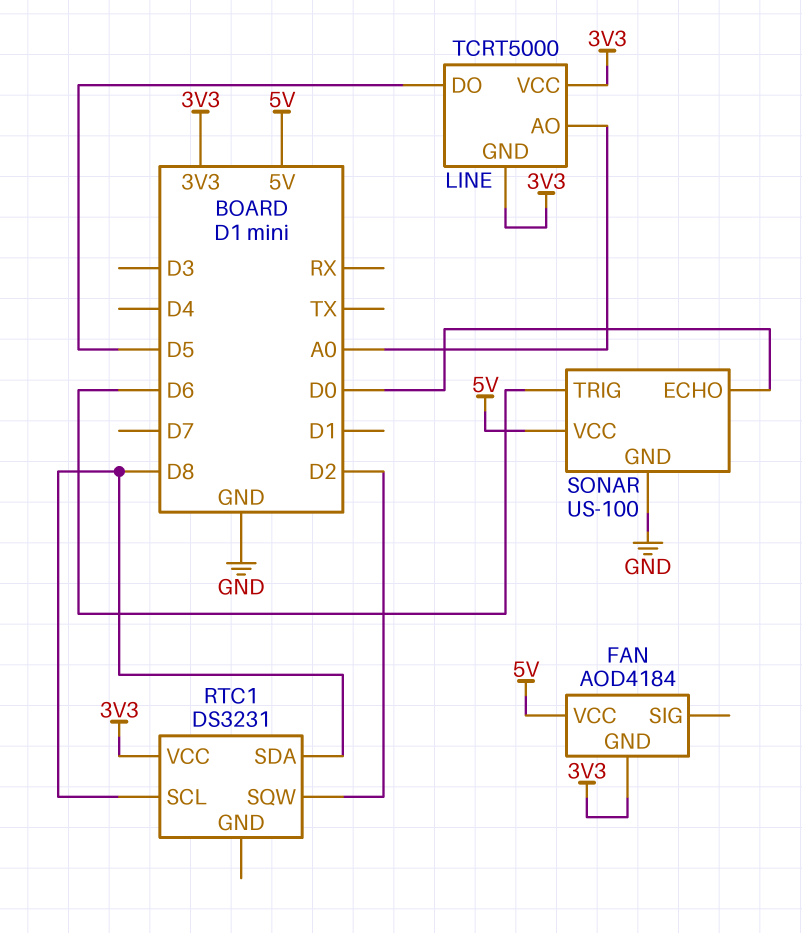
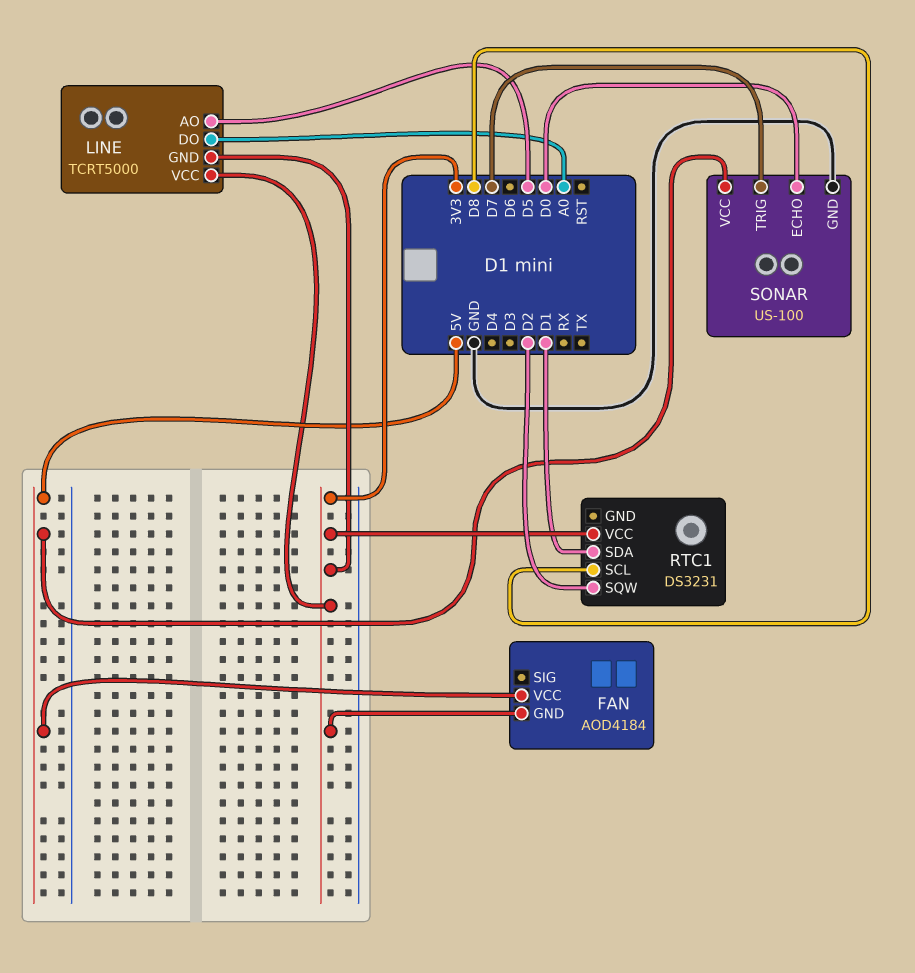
LINE pin AO: A0 -> D5
LINE pin DO: D5 -> A0
RTC1 pin SDA: D8 -> D1
SONAR pin TRIG: D6 -> D7

